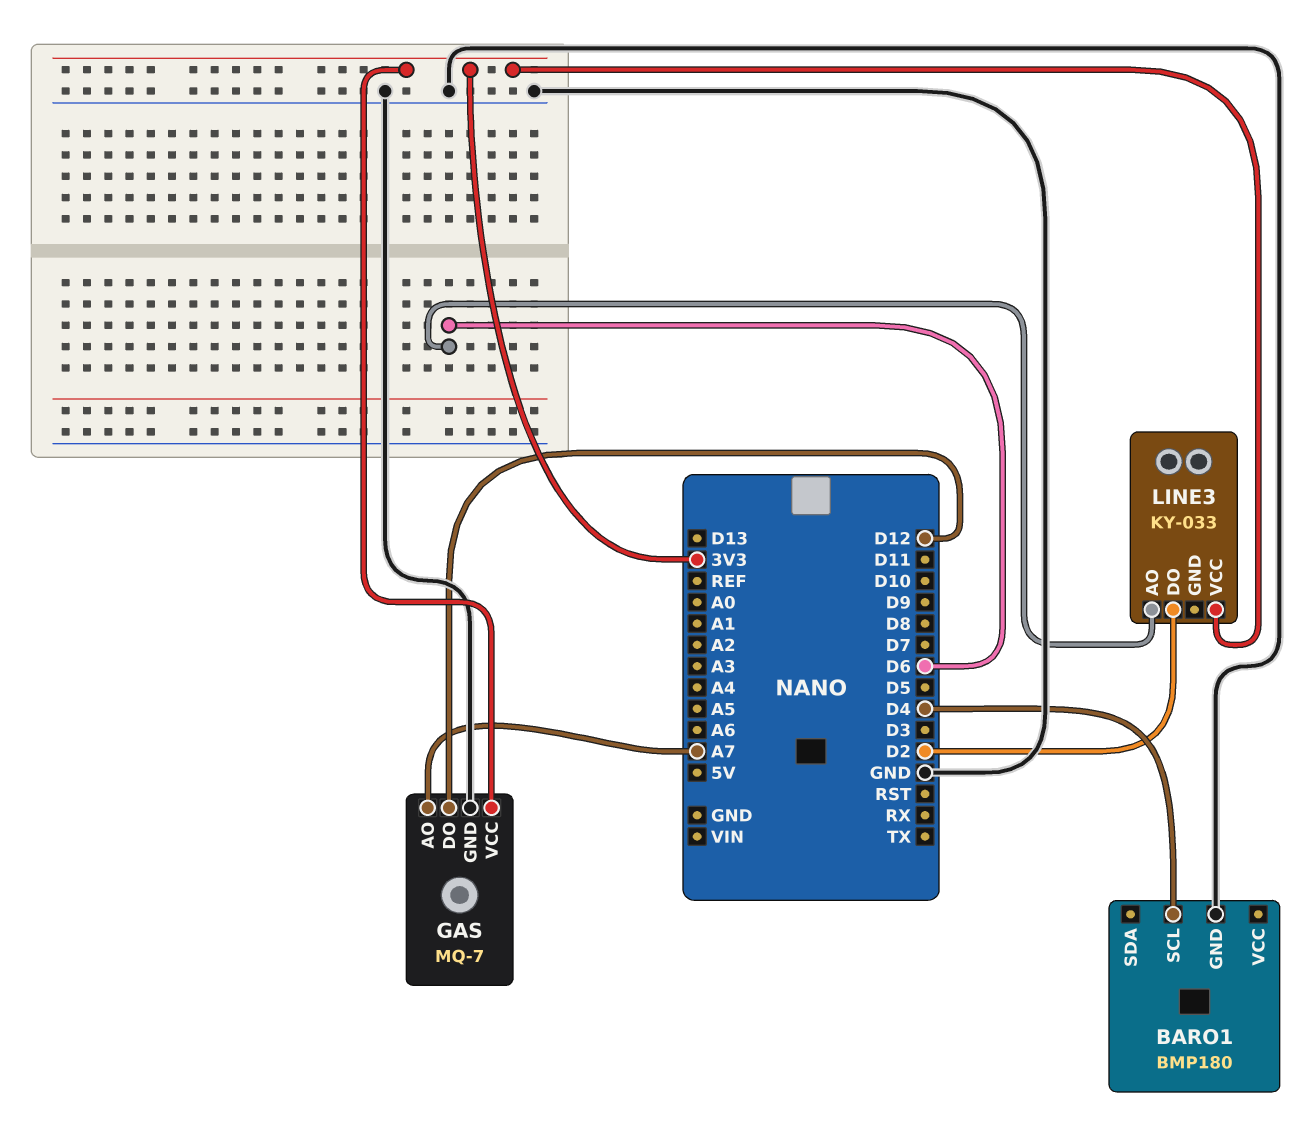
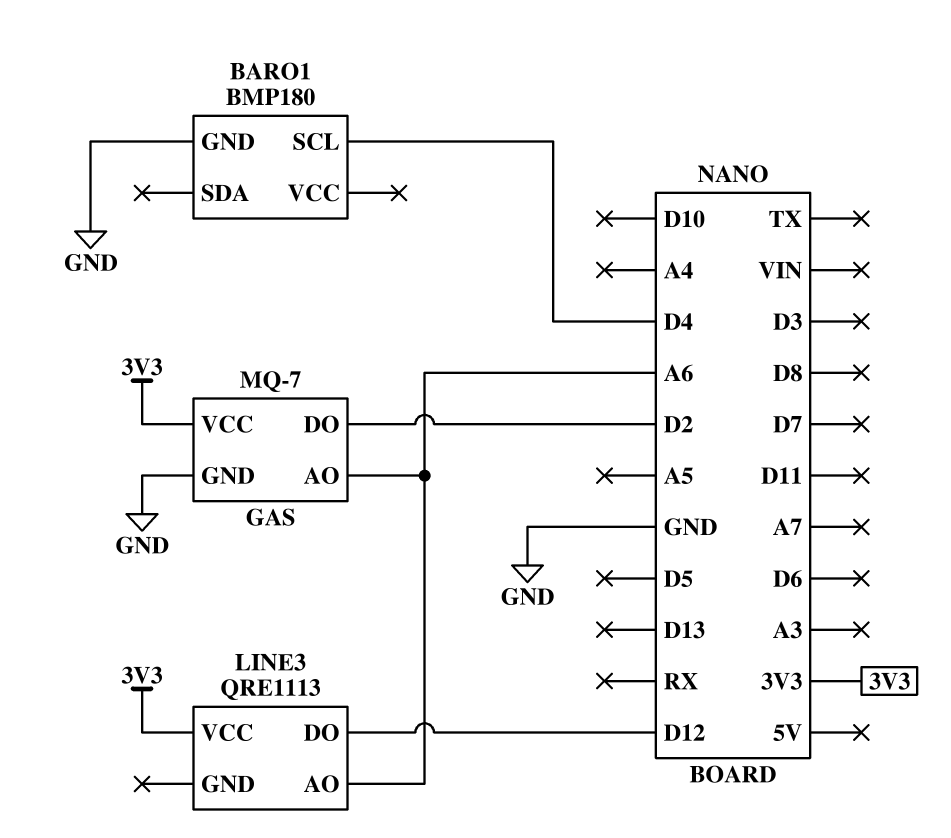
GAS pin AO: A7 -> A6
GAS pin DO: D12 -> D2
LINE3: KY-033 -> QRE1113
LINE3 pin AO: D6 -> A6
LINE3 pin DO: D2 -> D12

